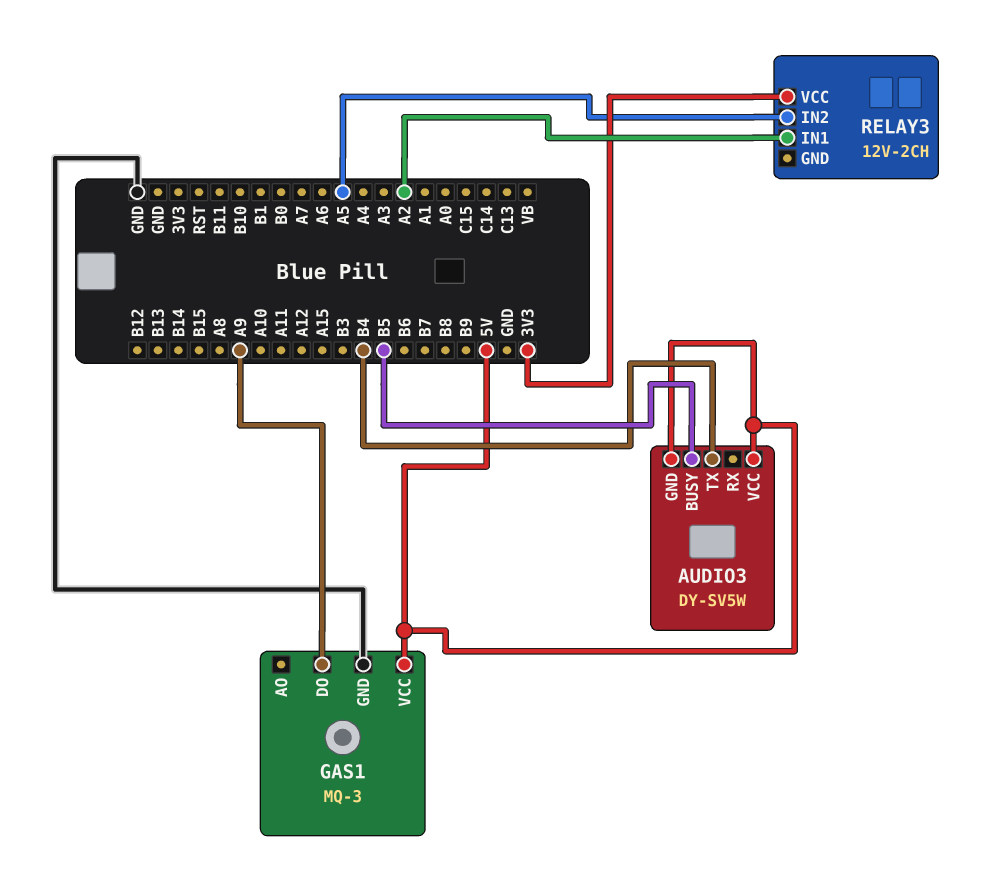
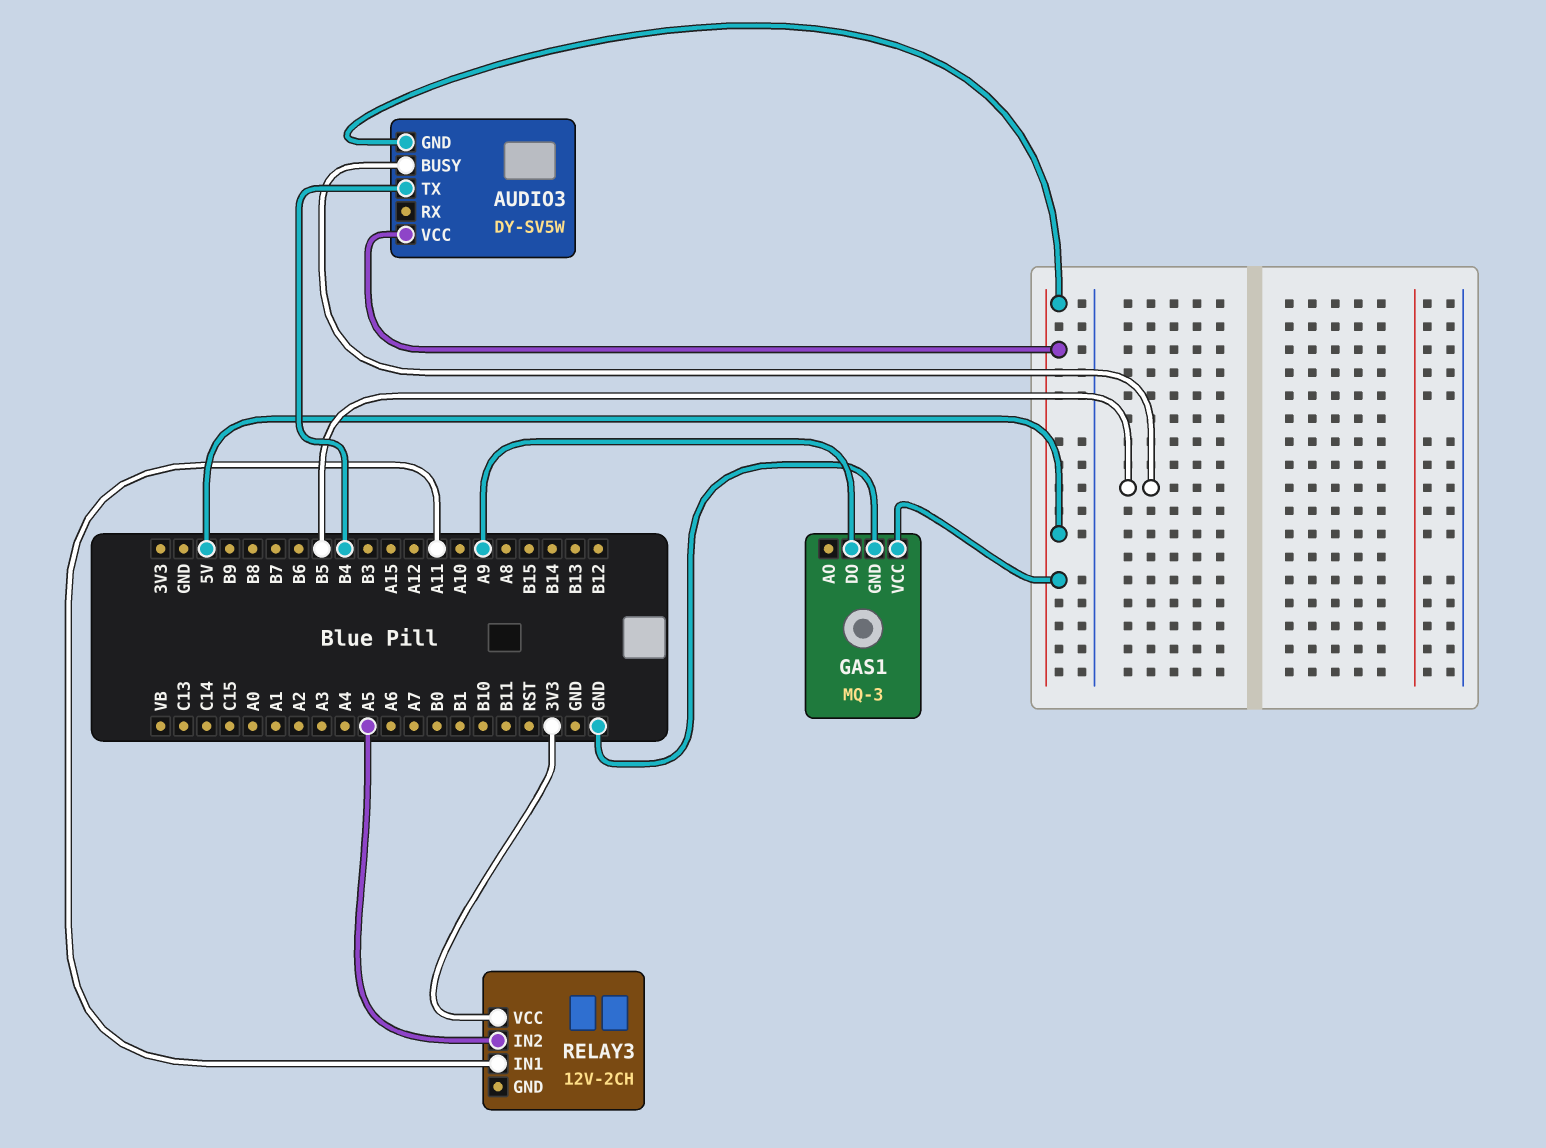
RELAY3 pin IN1: A2 -> A11

